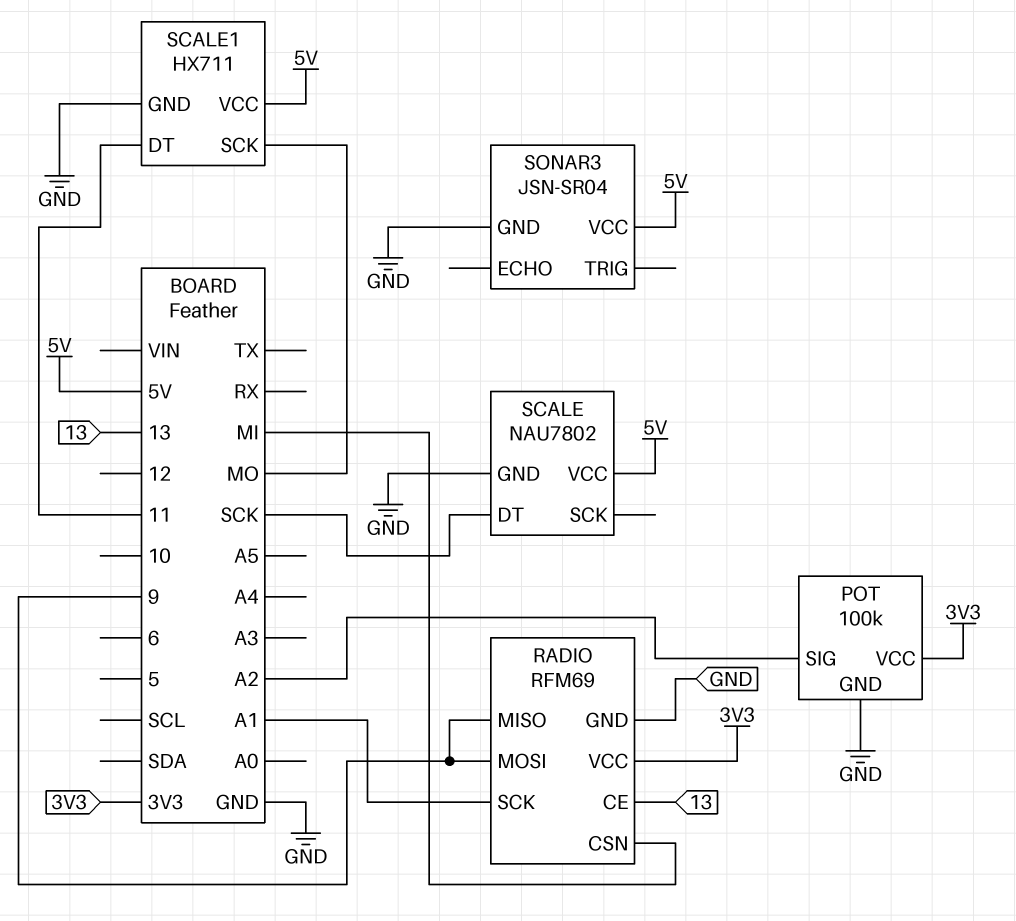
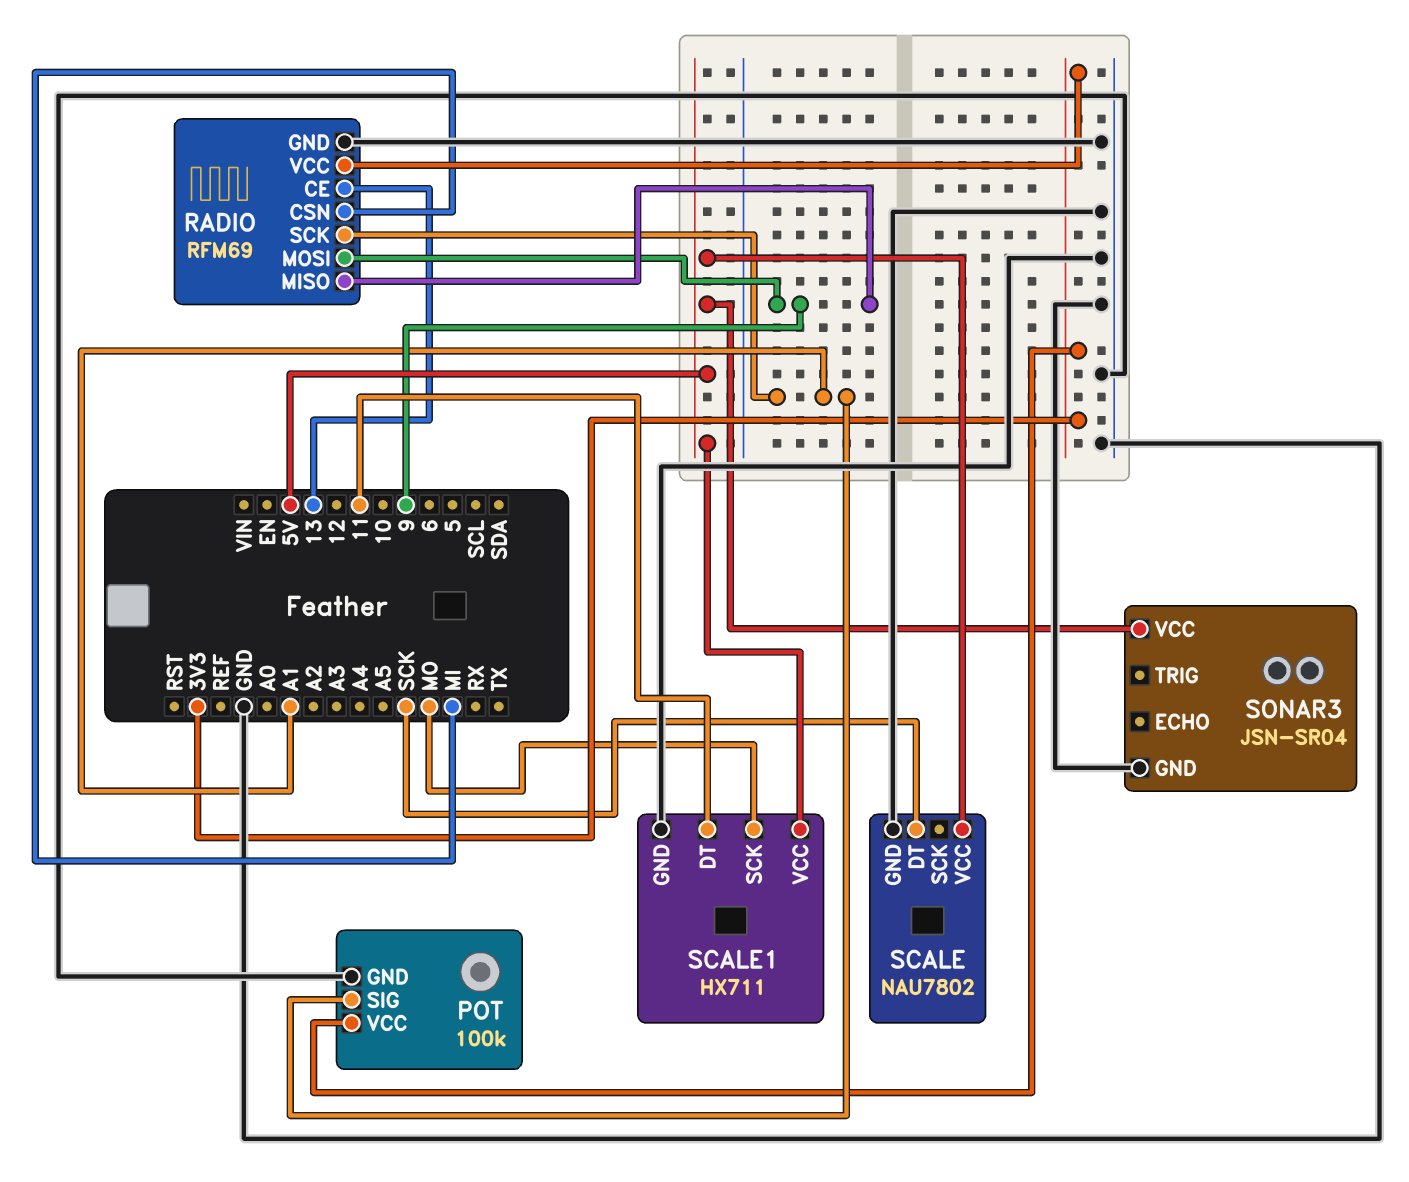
POT pin SIG: A2 -> A1

